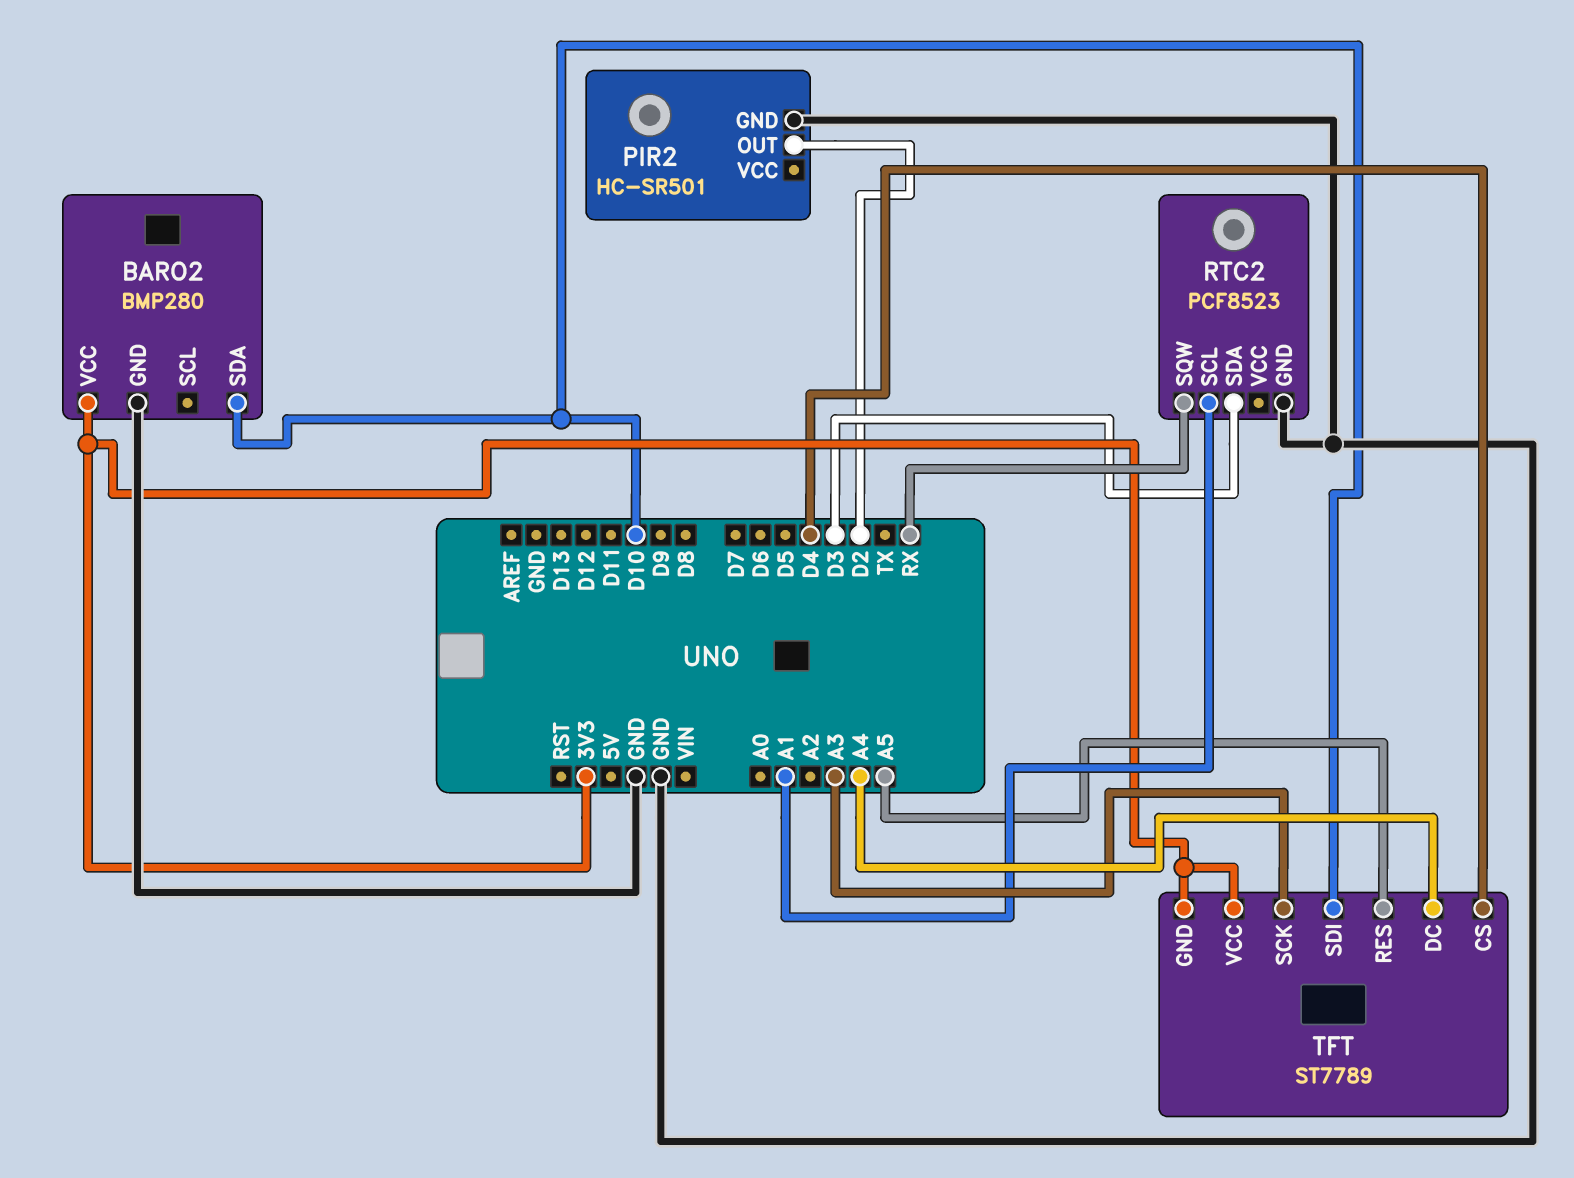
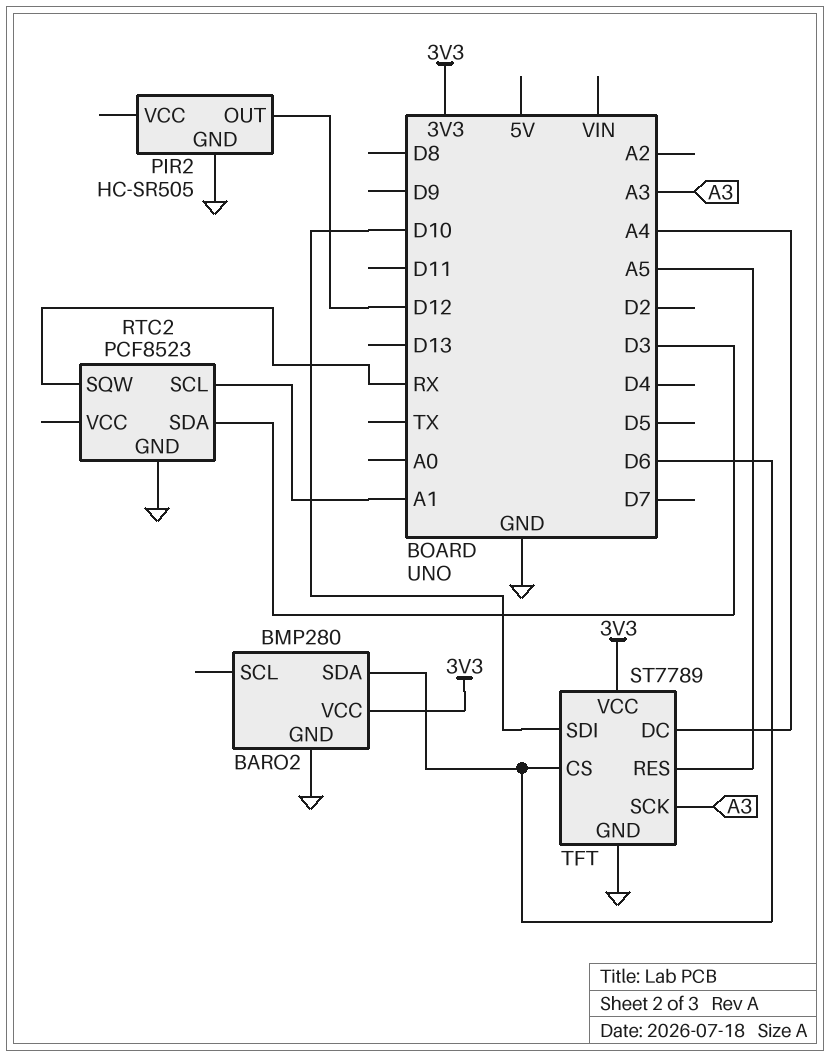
BARO2 pin SDA: D10 -> D6
PIR2: HC-SR501 -> HC-SR505
PIR2 pin OUT: D2 -> D12
TFT pin CS: D4 -> D6
TFT pin GND: 3V3 -> GND

